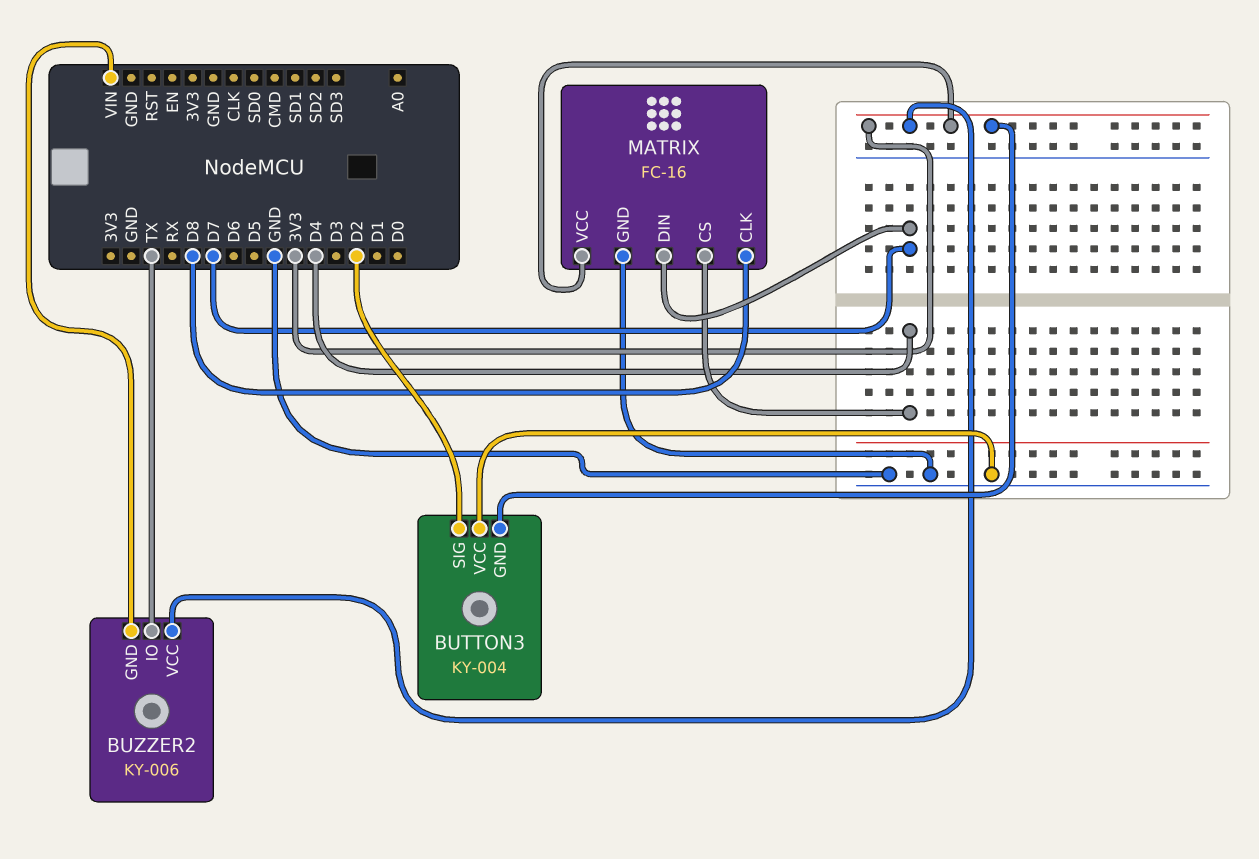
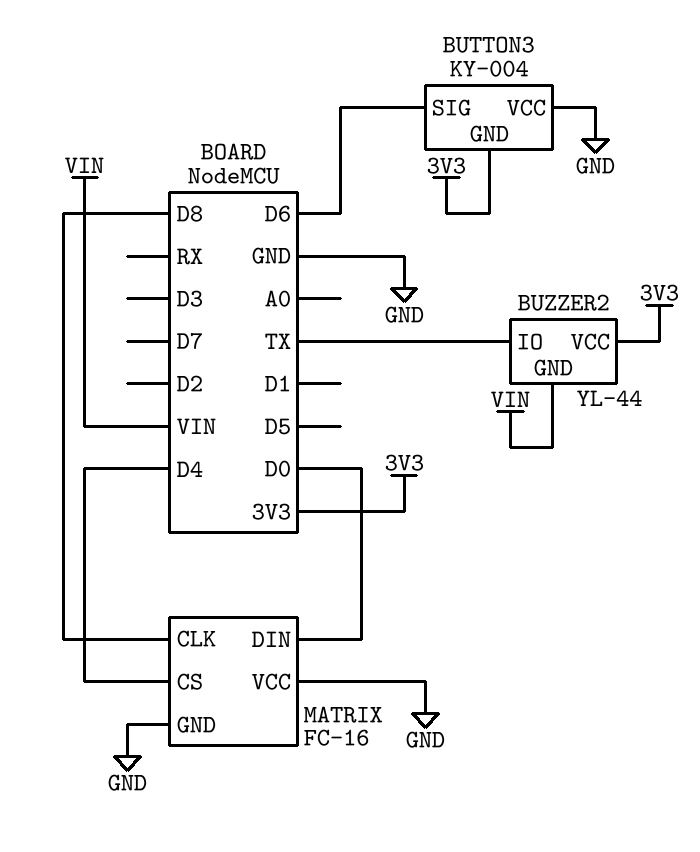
BUTTON3 pin SIG: D2 -> D6
BUZZER2: KY-006 -> YL-44
MATRIX pin DIN: D7 -> D0
MATRIX pin VCC: 3V3 -> GND

